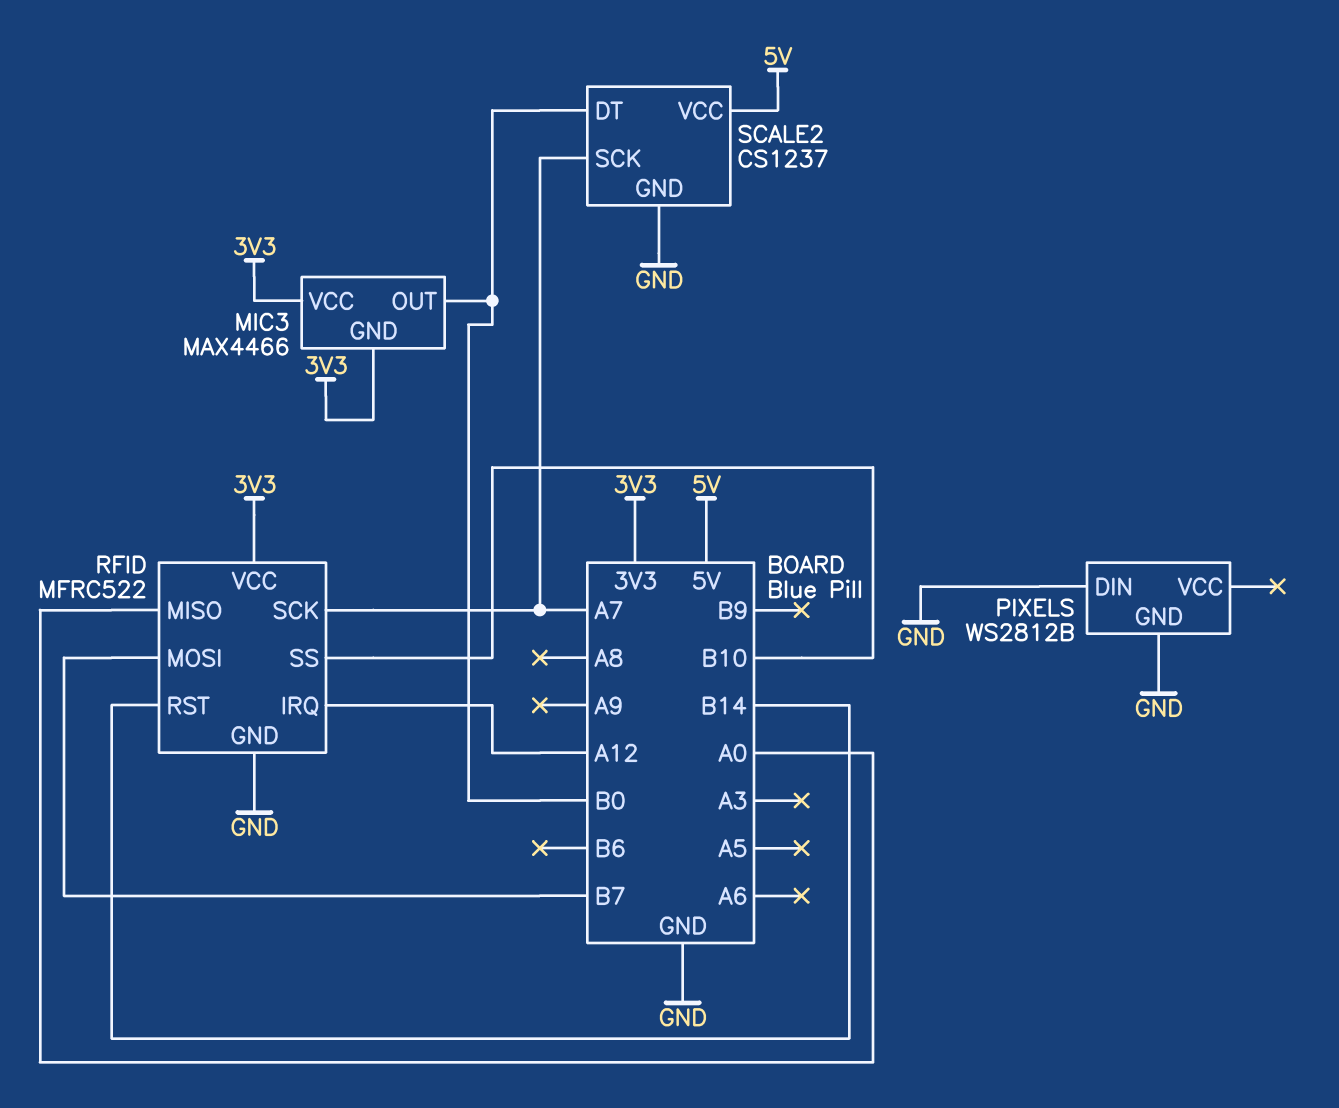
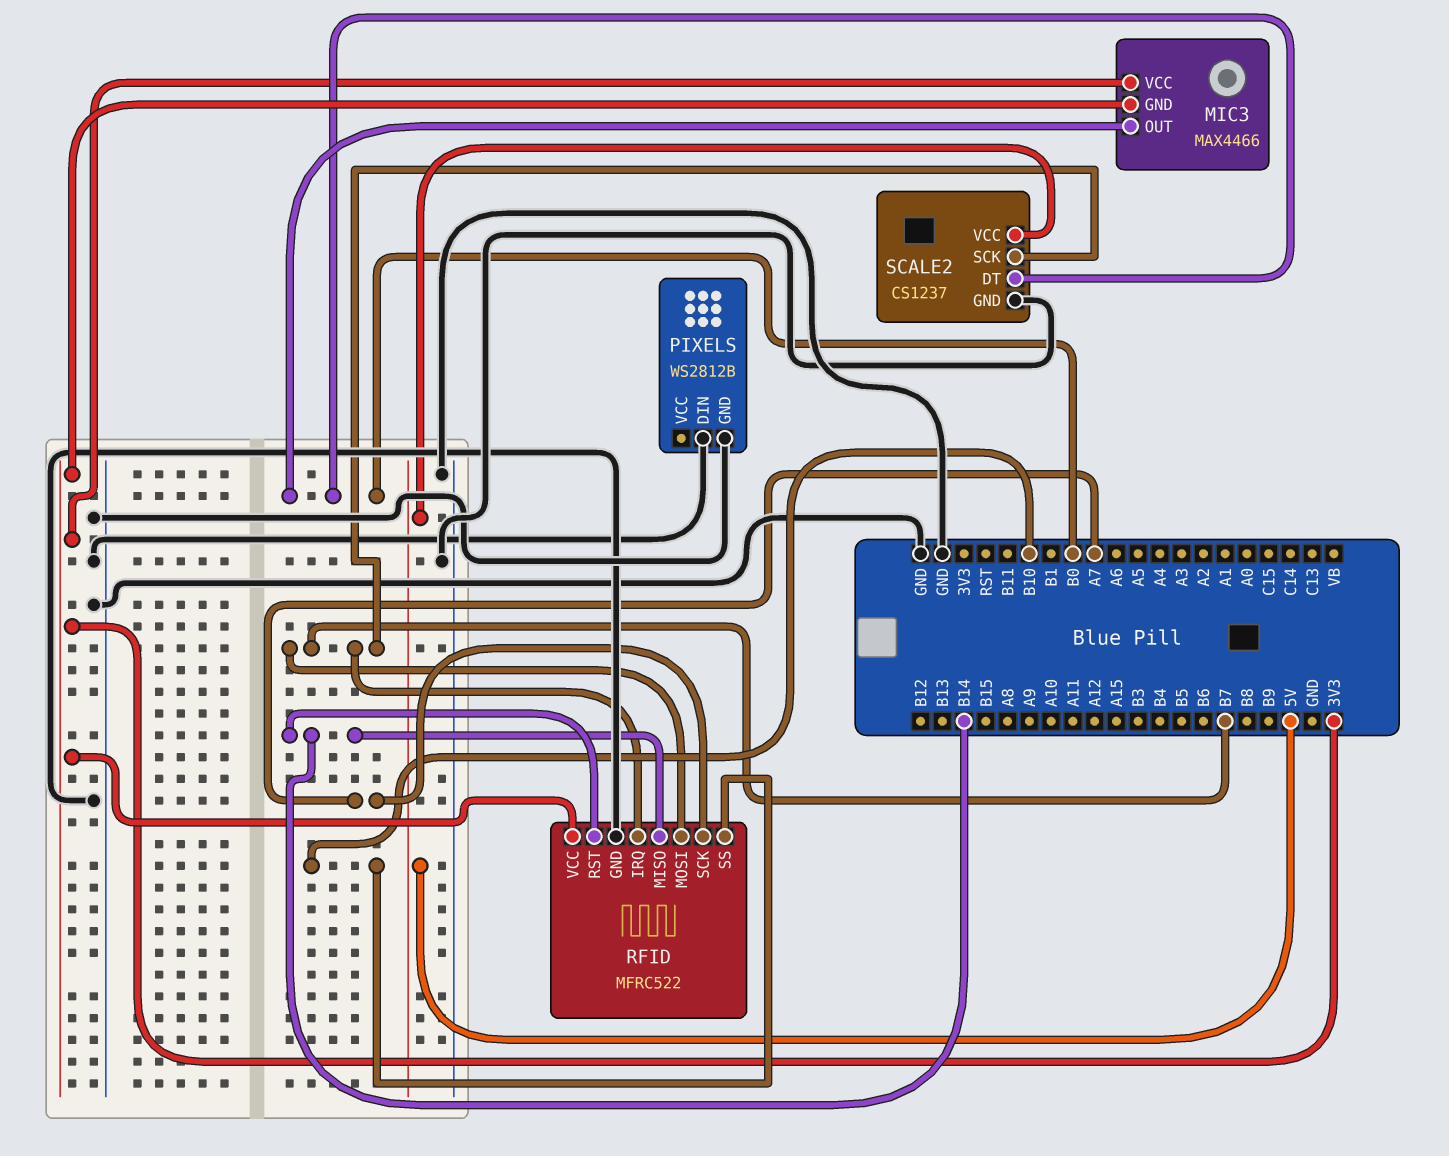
RFID pin IRQ: A12 -> B7
RFID pin MISO: A0 -> B14
SCALE2 pin SCK: A7 -> B7

